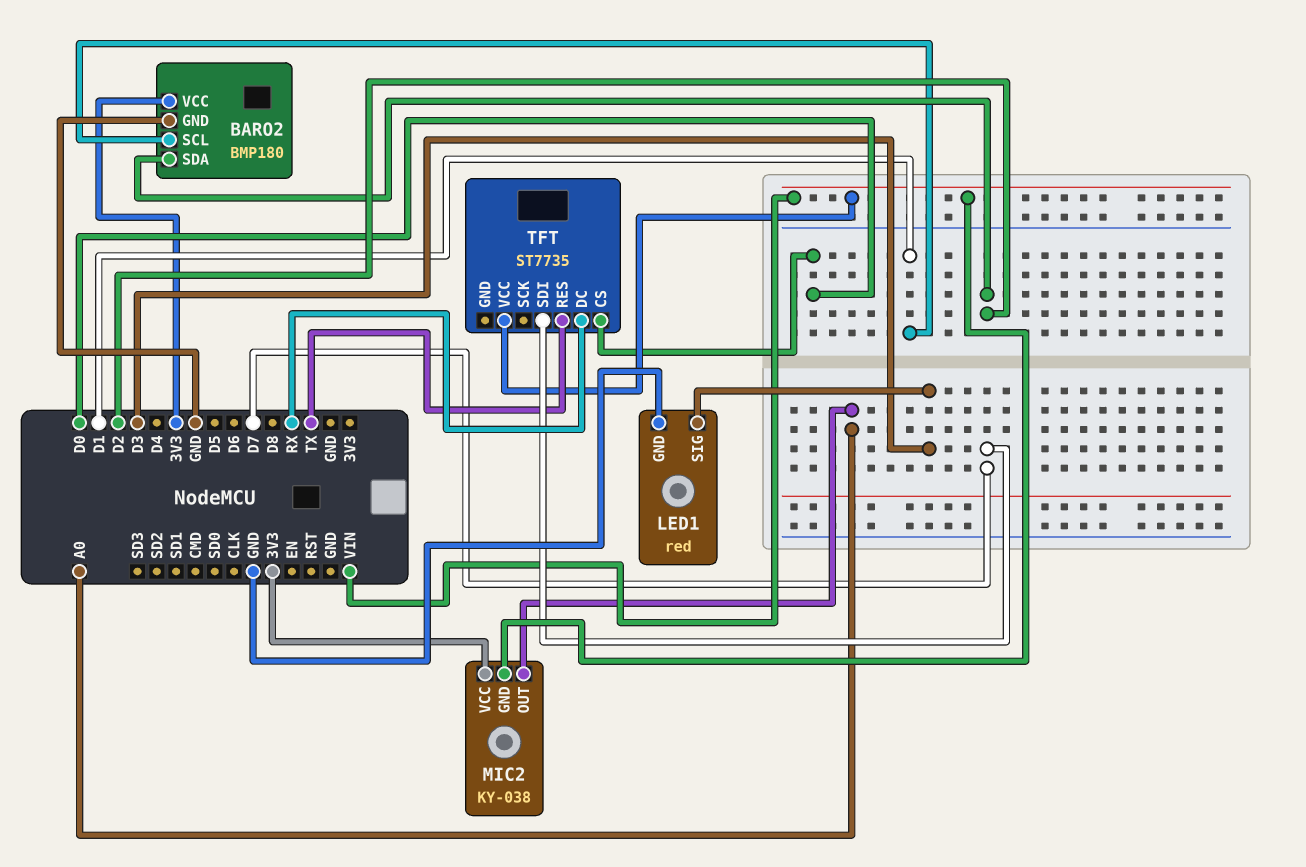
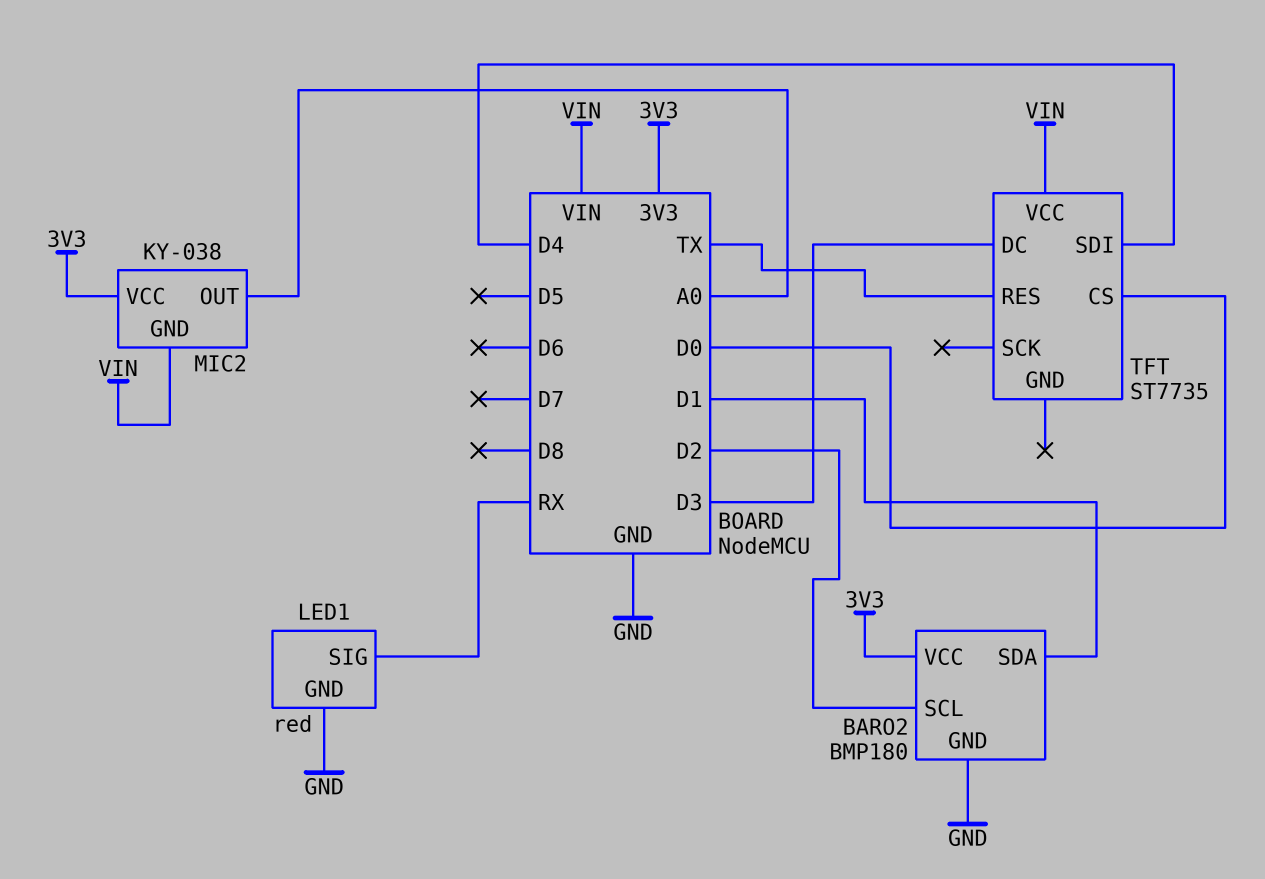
BARO2 pin SCL: D1 -> D2
BARO2 pin SDA: D2 -> D1
LED1 pin SIG: D3 -> RX
TFT pin DC: RX -> D3
TFT pin SDI: D7 -> D4

